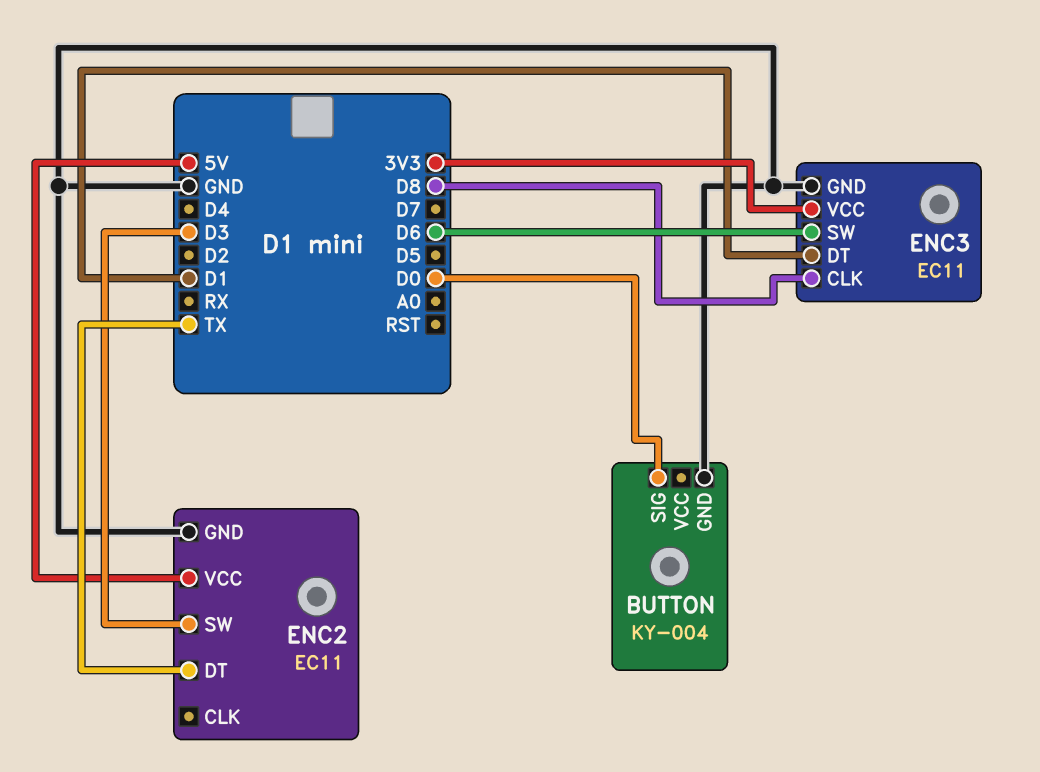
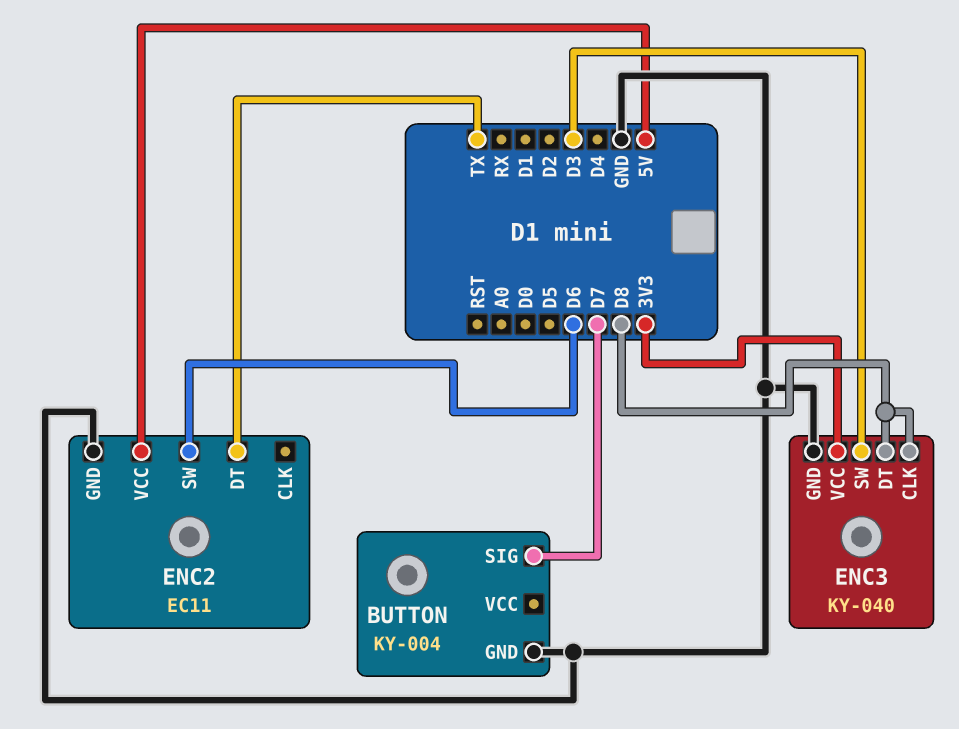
BUTTON pin SIG: D0 -> D7
ENC2 pin SW: D3 -> D6
ENC3: EC11 -> KY-040
ENC3 pin DT: D1 -> D8
ENC3 pin SW: D6 -> D3

